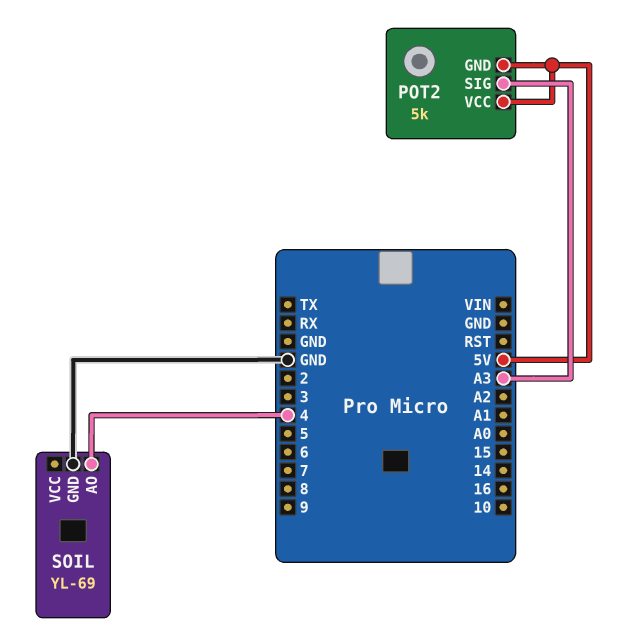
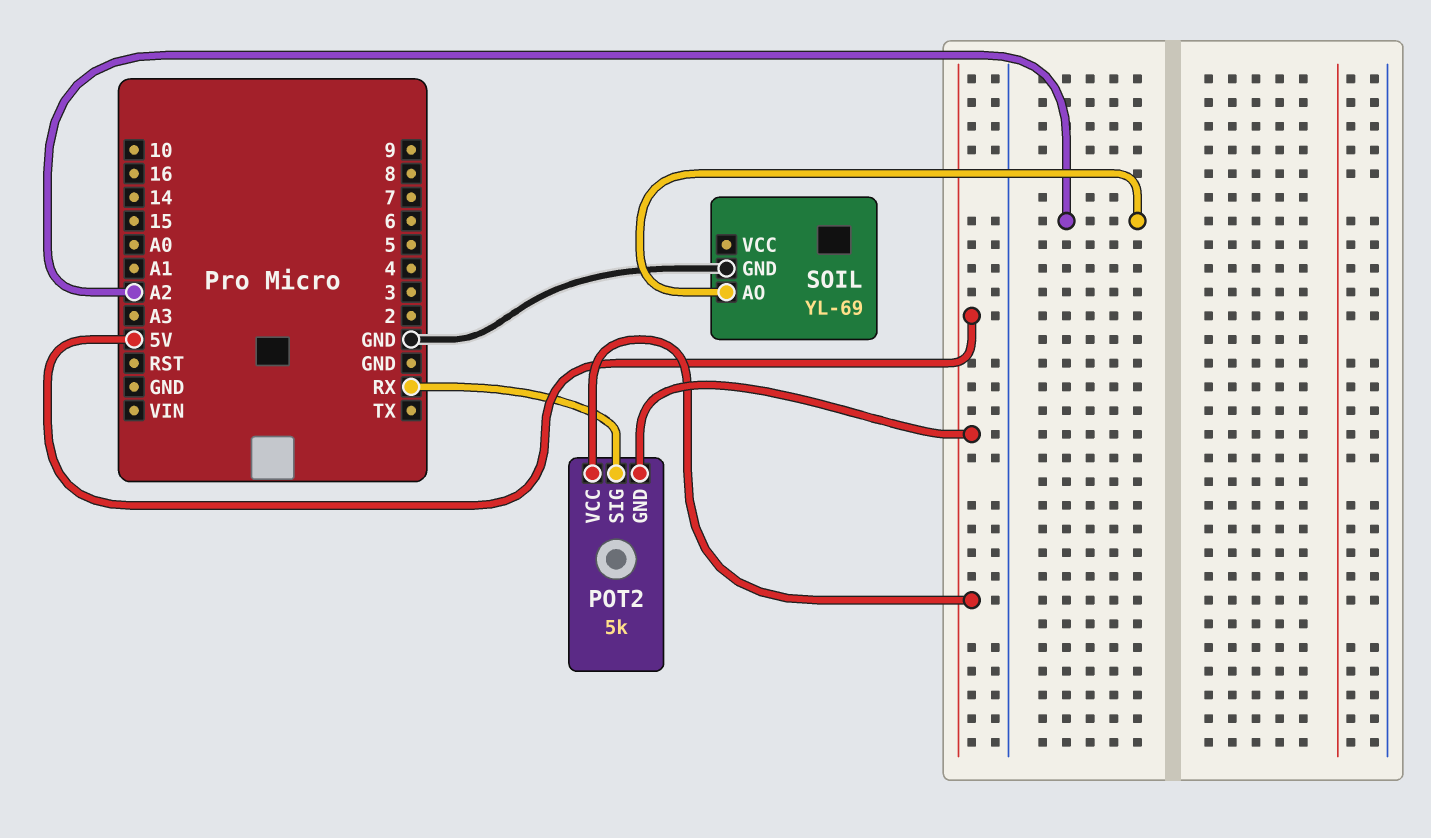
POT2 pin SIG: A3 -> RX
SOIL pin AO: 4 -> A2

